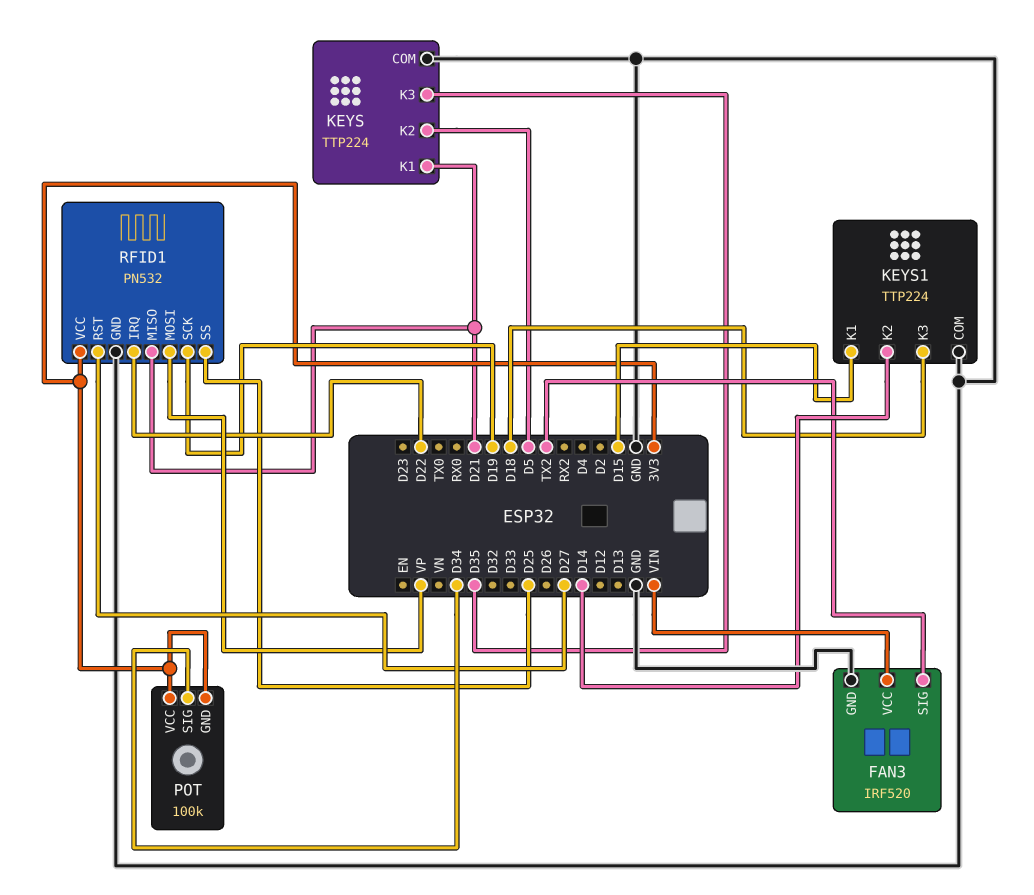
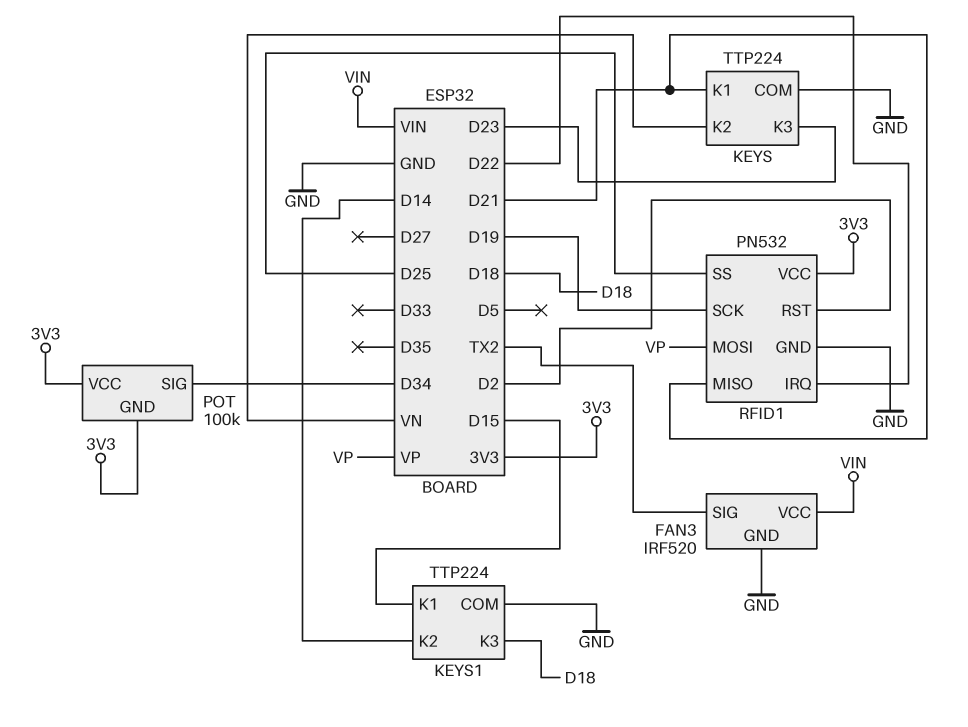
KEYS pin K2: D5 -> VN
KEYS pin K3: D35 -> D23
RFID1 pin RST: D27 -> D2

